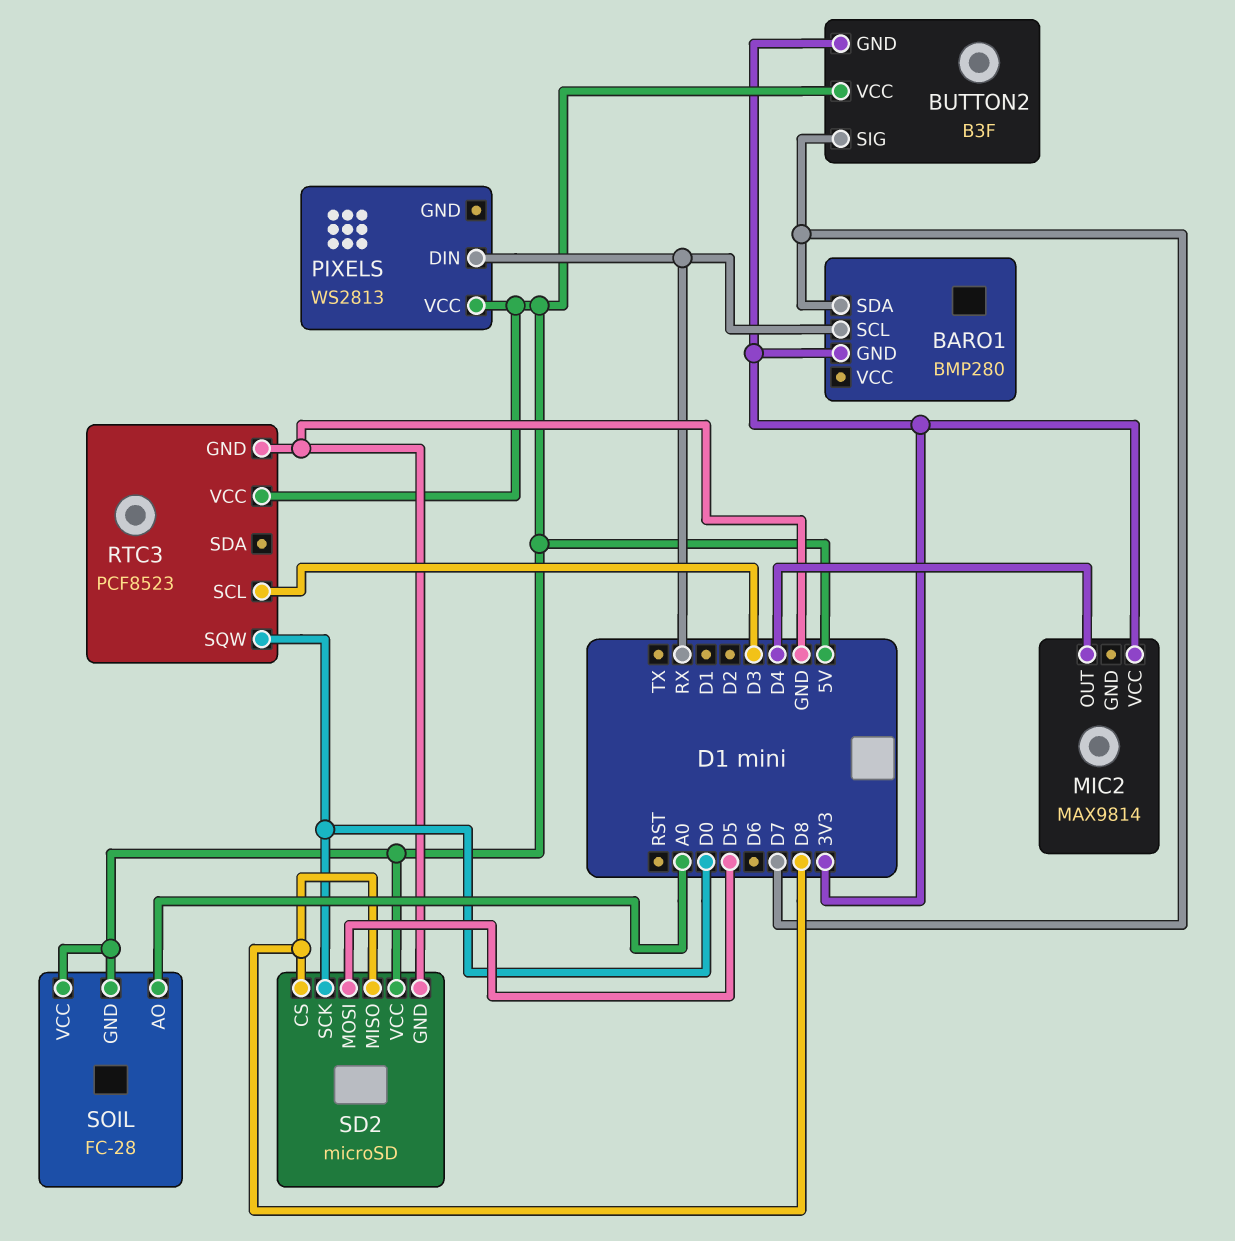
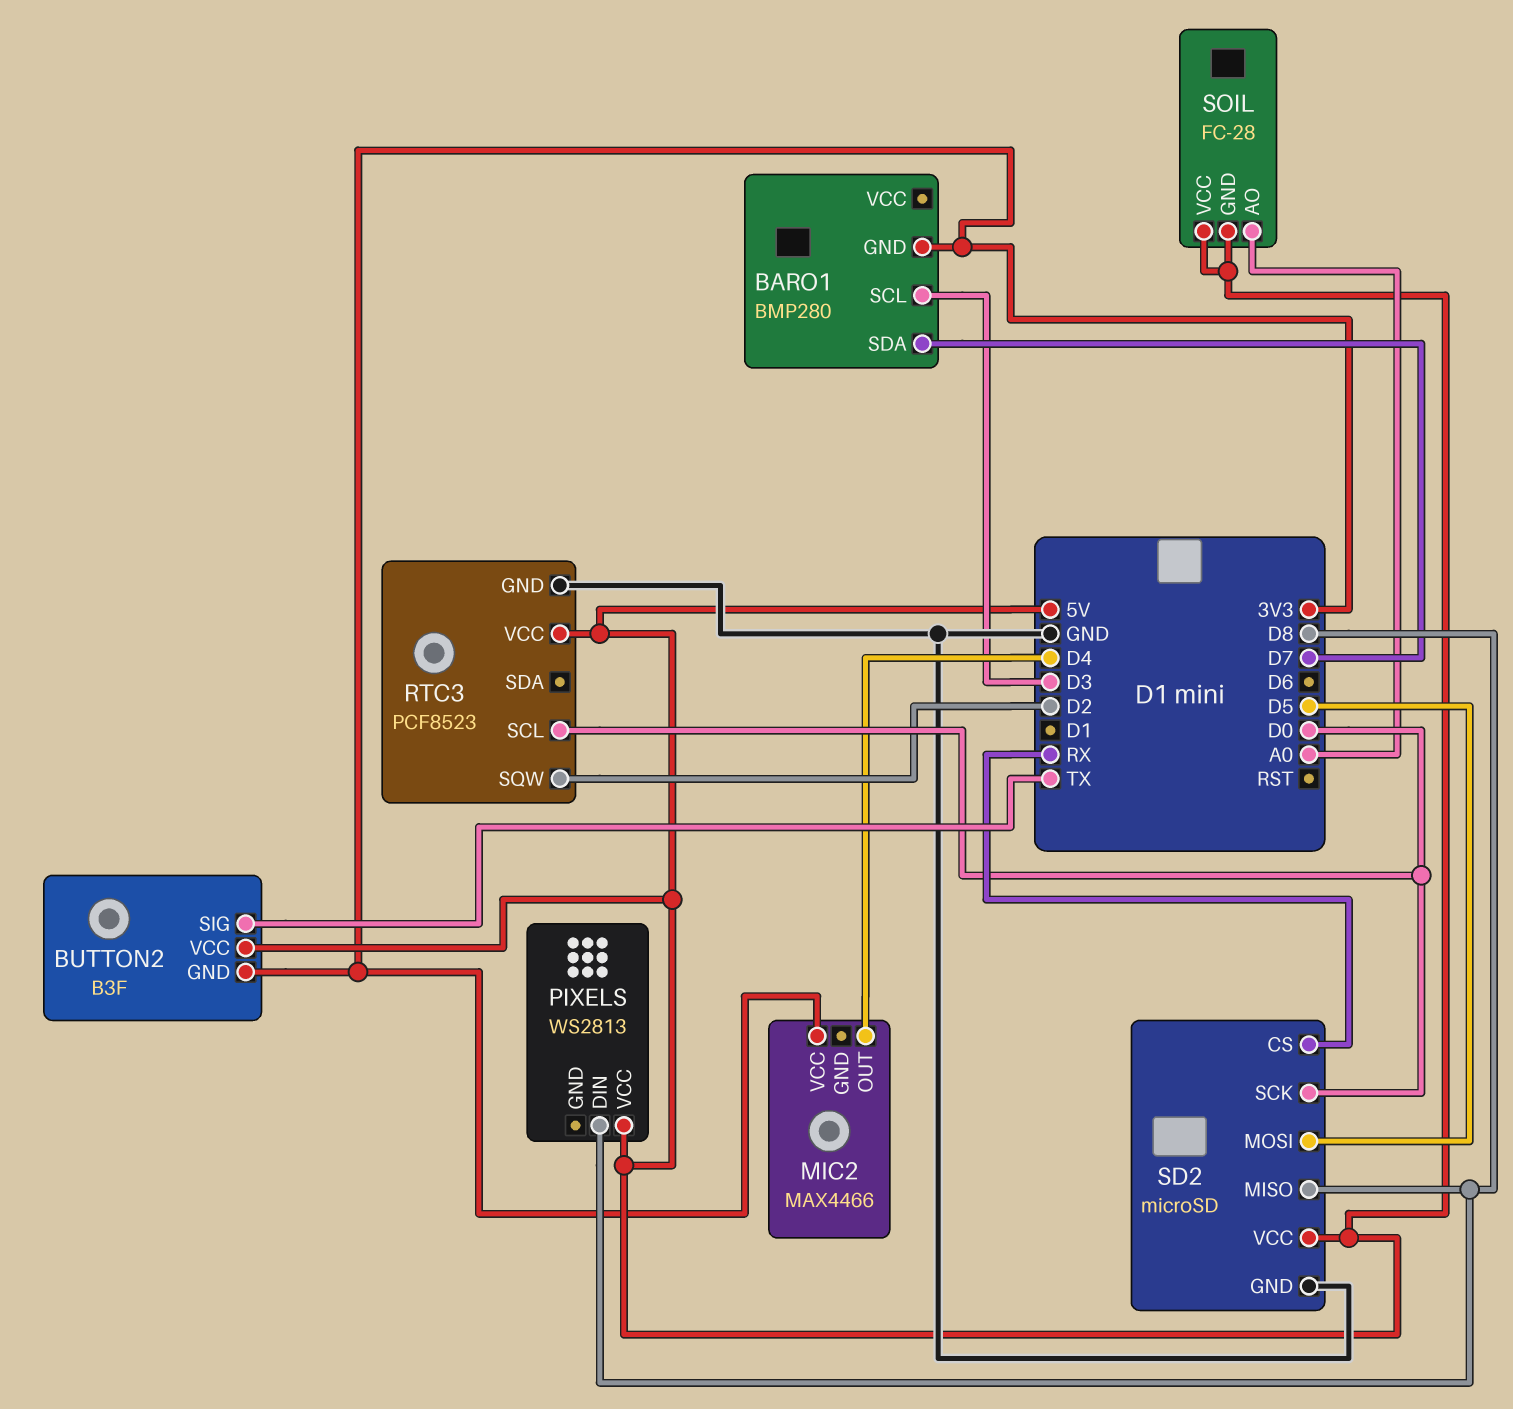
BARO1 pin SCL: RX -> D3
BUTTON2 pin SIG: D7 -> TX
MIC2: MAX9814 -> MAX4466
PIXELS pin DIN: RX -> D8
RTC3 pin SCL: D3 -> D0
RTC3 pin SQW: D0 -> D2
SD2 pin CS: D8 -> RX

